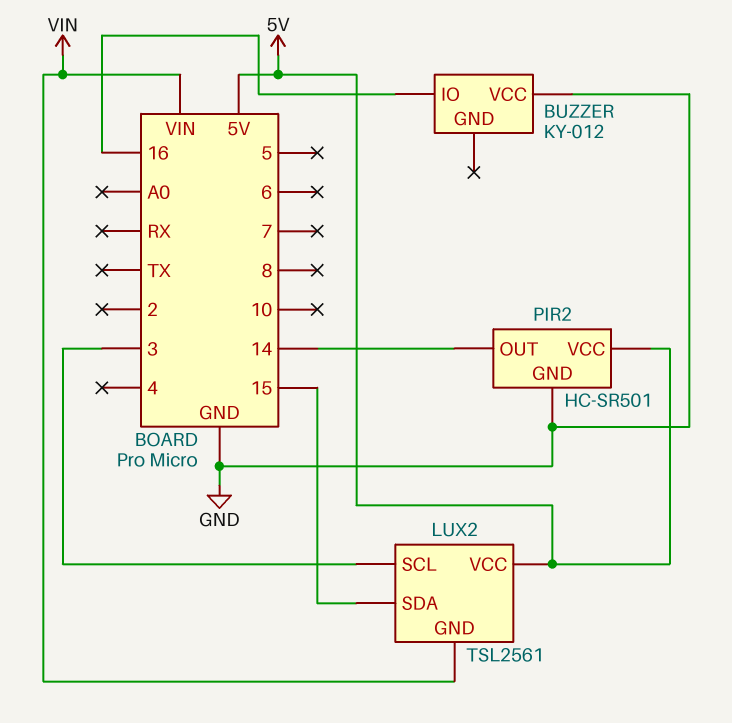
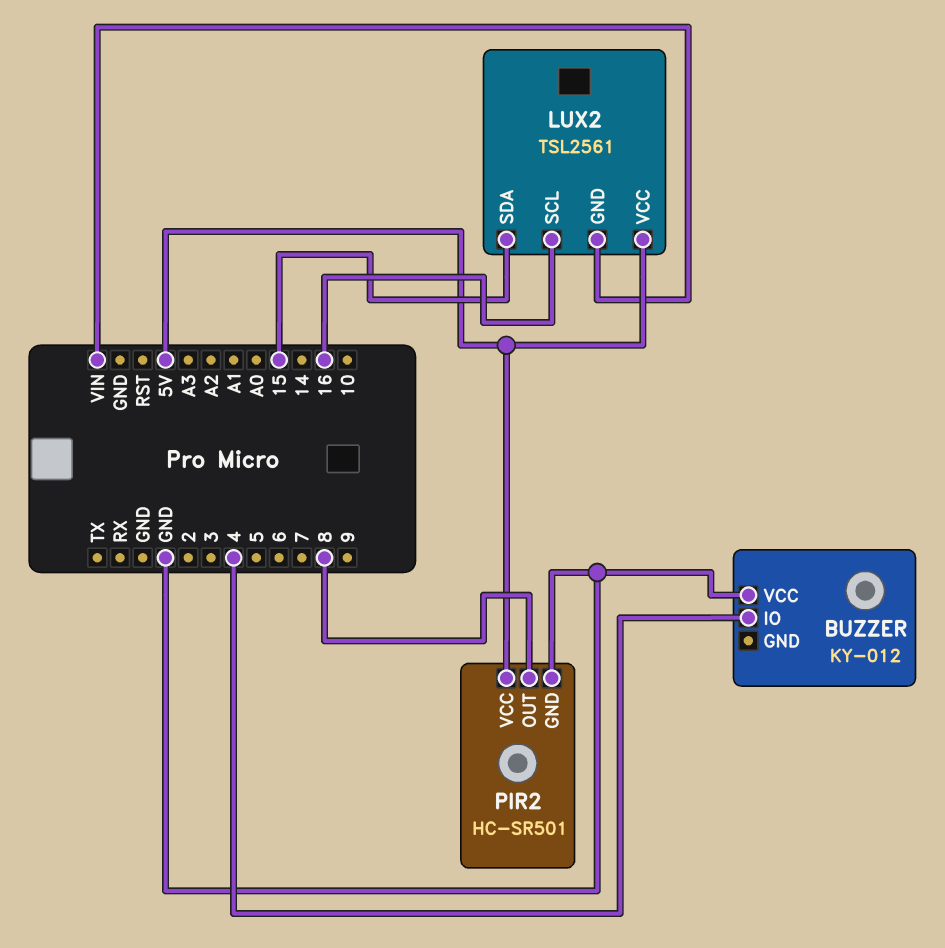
BUZZER pin IO: 16 -> 4
LUX2 pin SCL: 3 -> 16
PIR2 pin OUT: 14 -> 8

